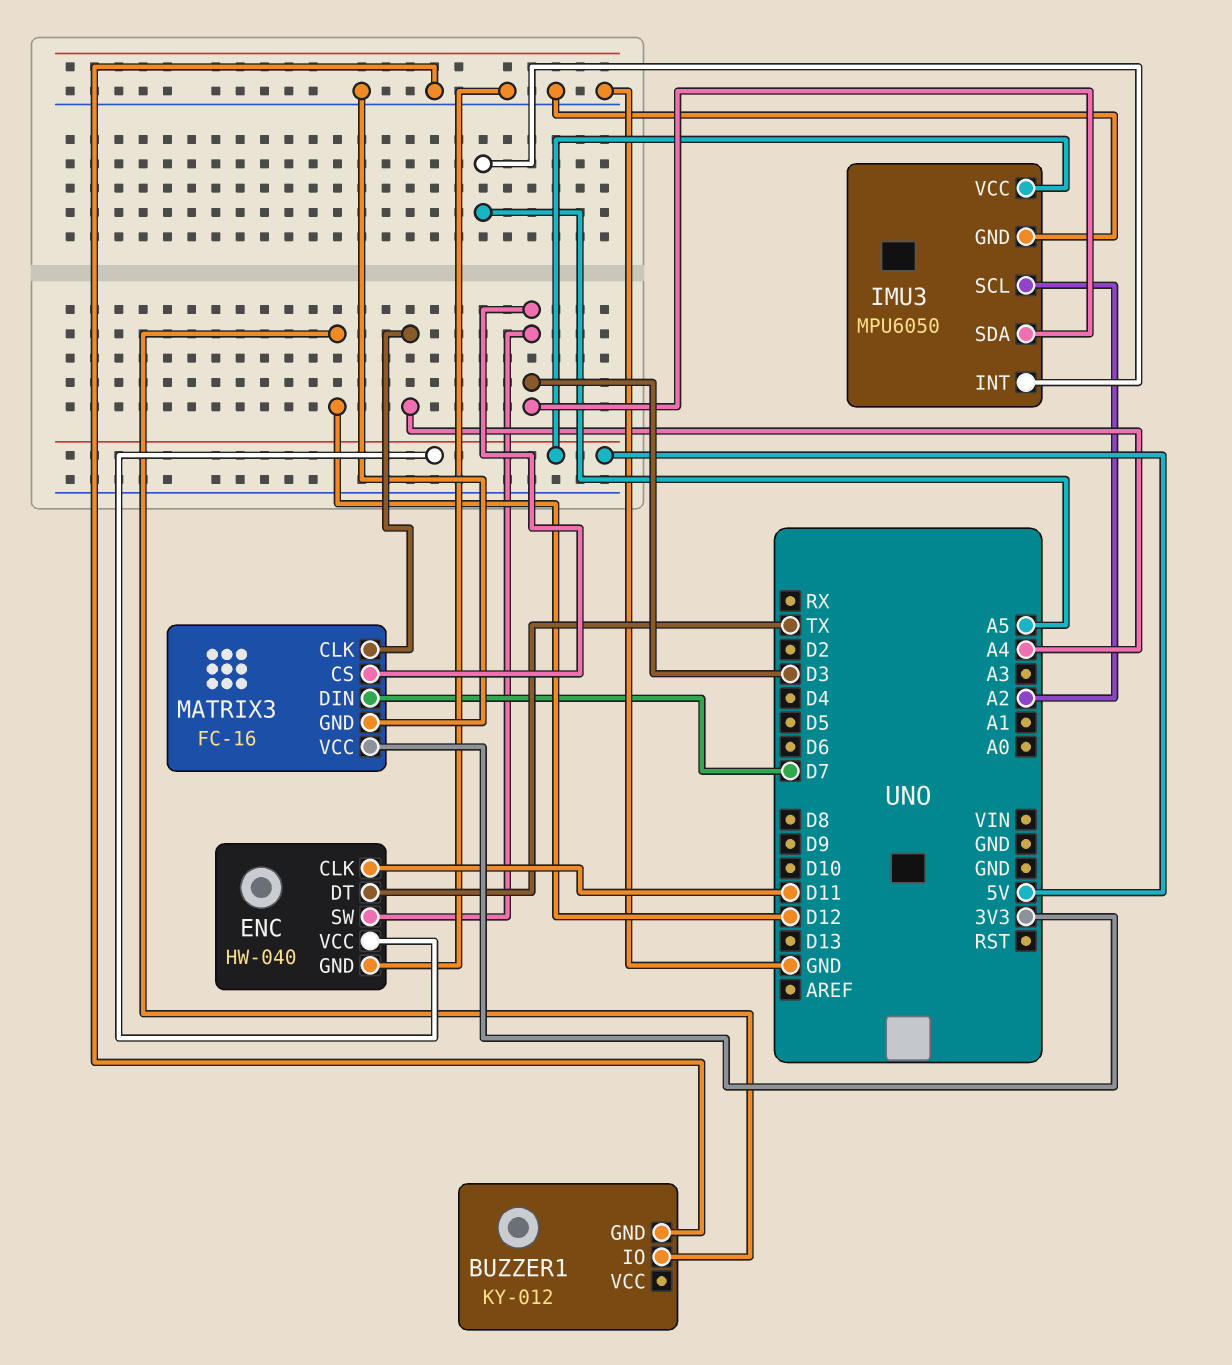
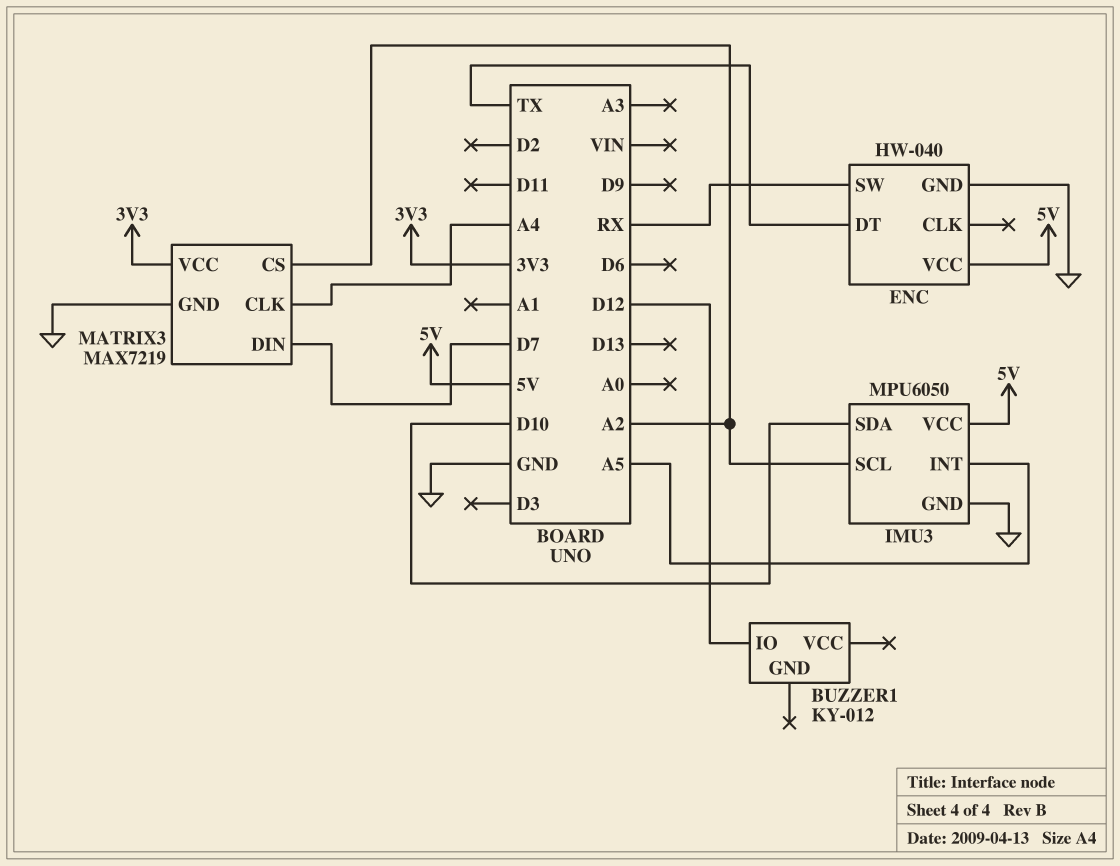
BUZZER1 pin GND: GND -> none
ENC pin CLK: D11 -> none
ENC pin SW: D3 -> RX
IMU3 pin SDA: D3 -> D10
MATRIX3: FC-16 -> MAX7219
MATRIX3 pin CS: D3 -> A2

